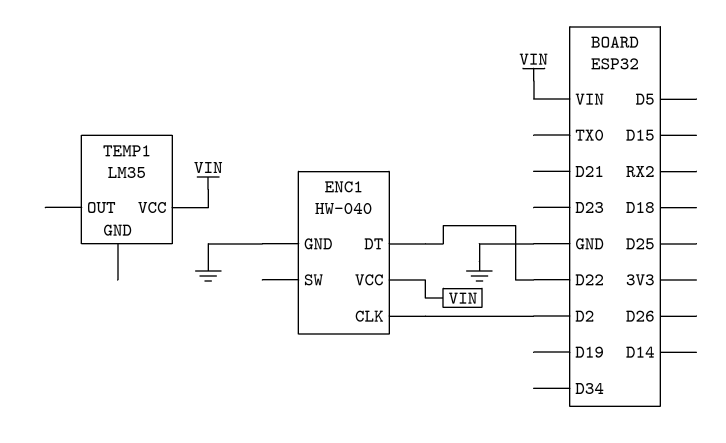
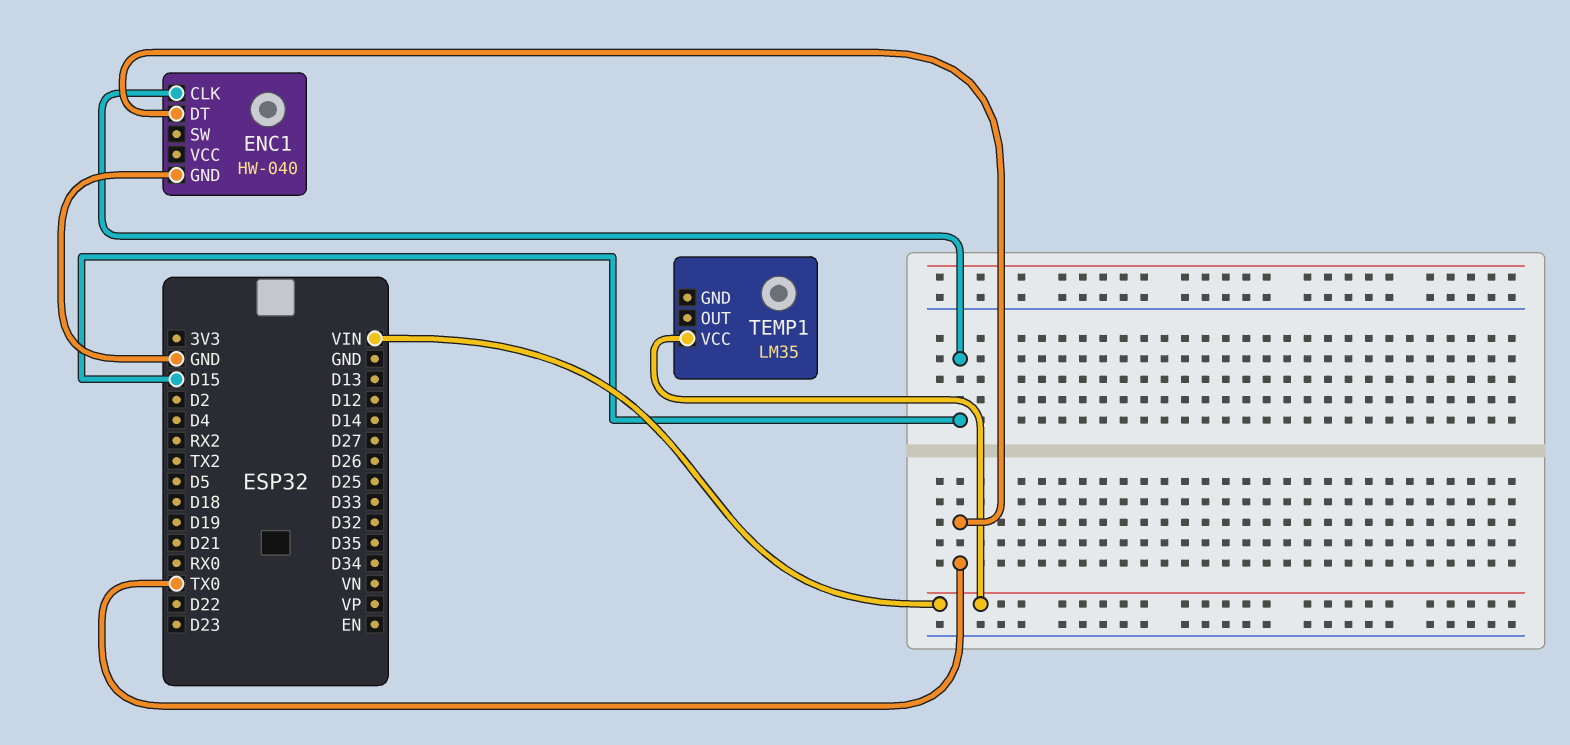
ENC1 pin CLK: D2 -> D15
ENC1 pin DT: D22 -> TX0
ENC1 pin VCC: VIN -> none

